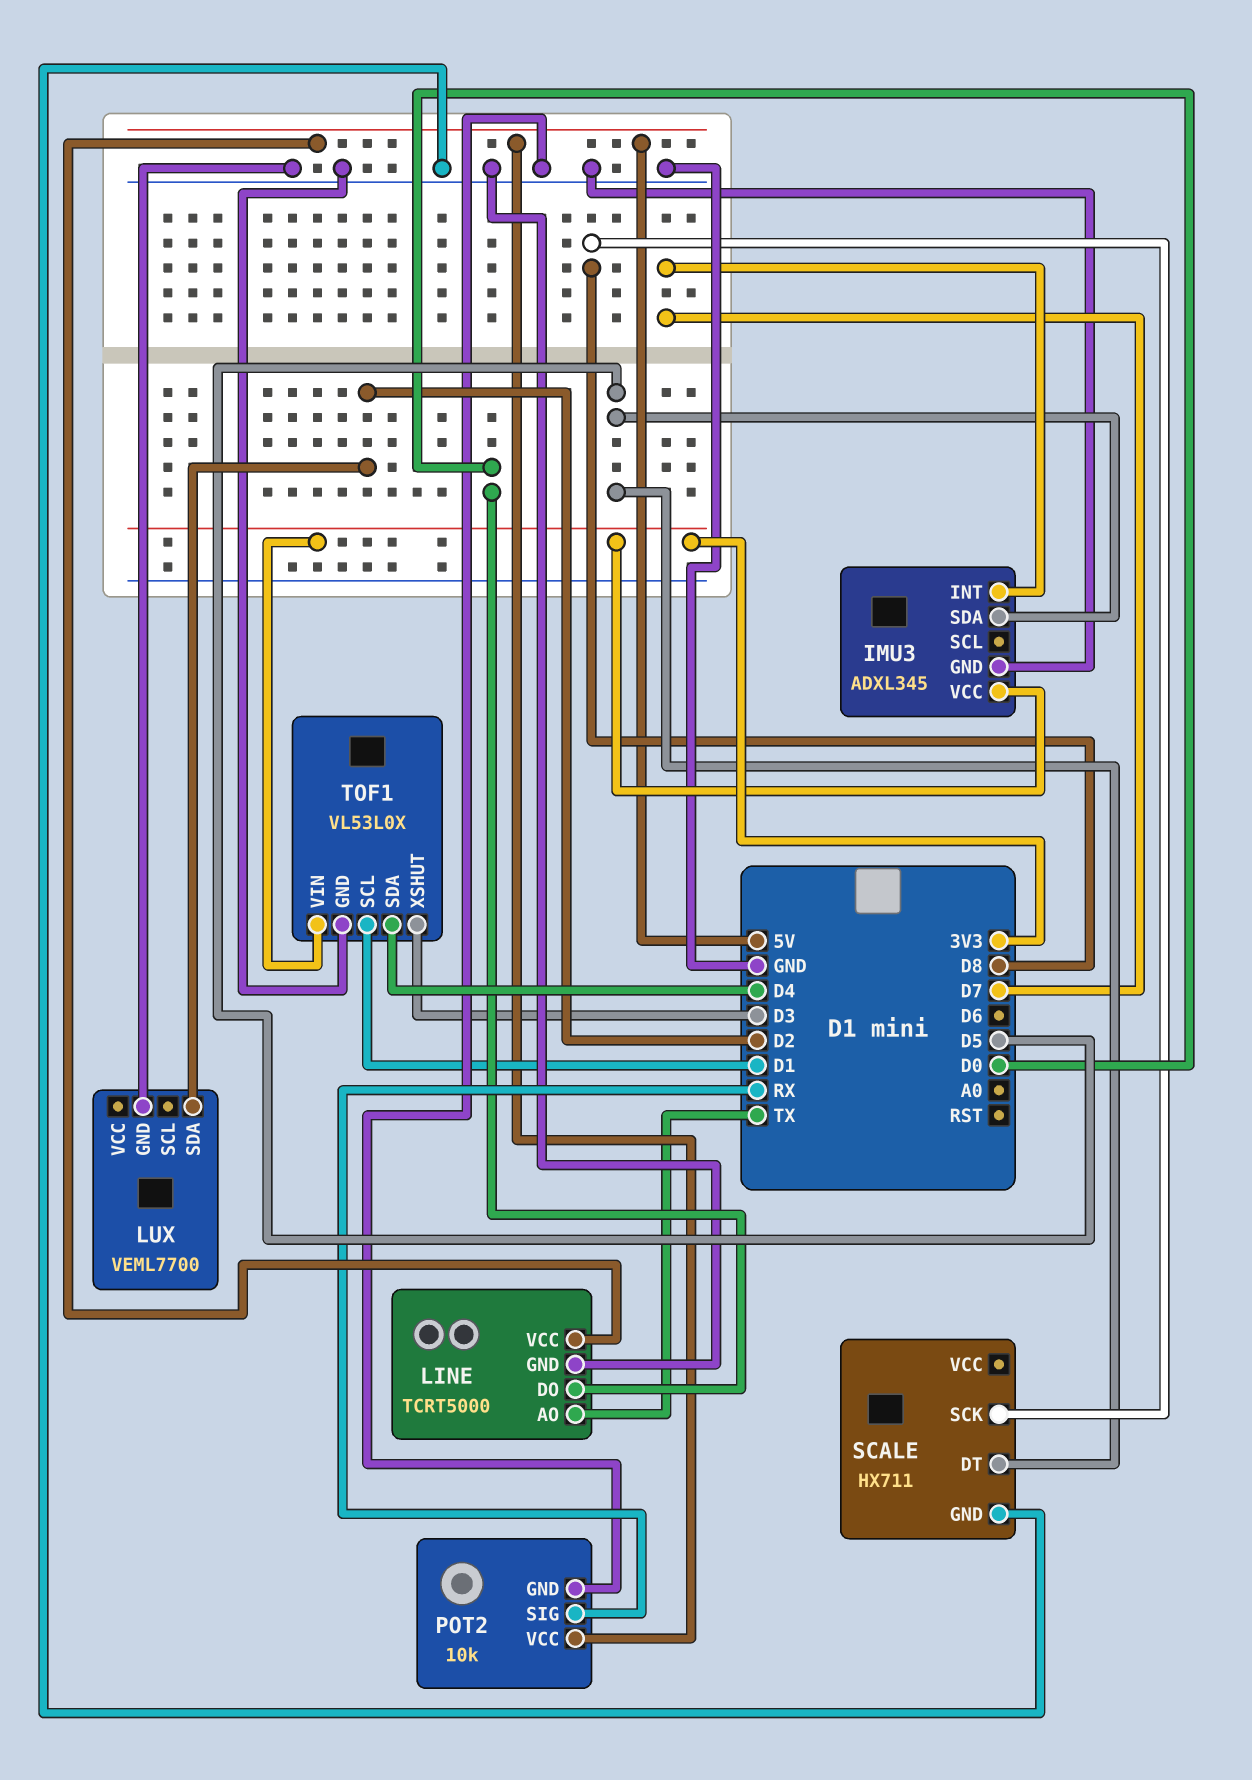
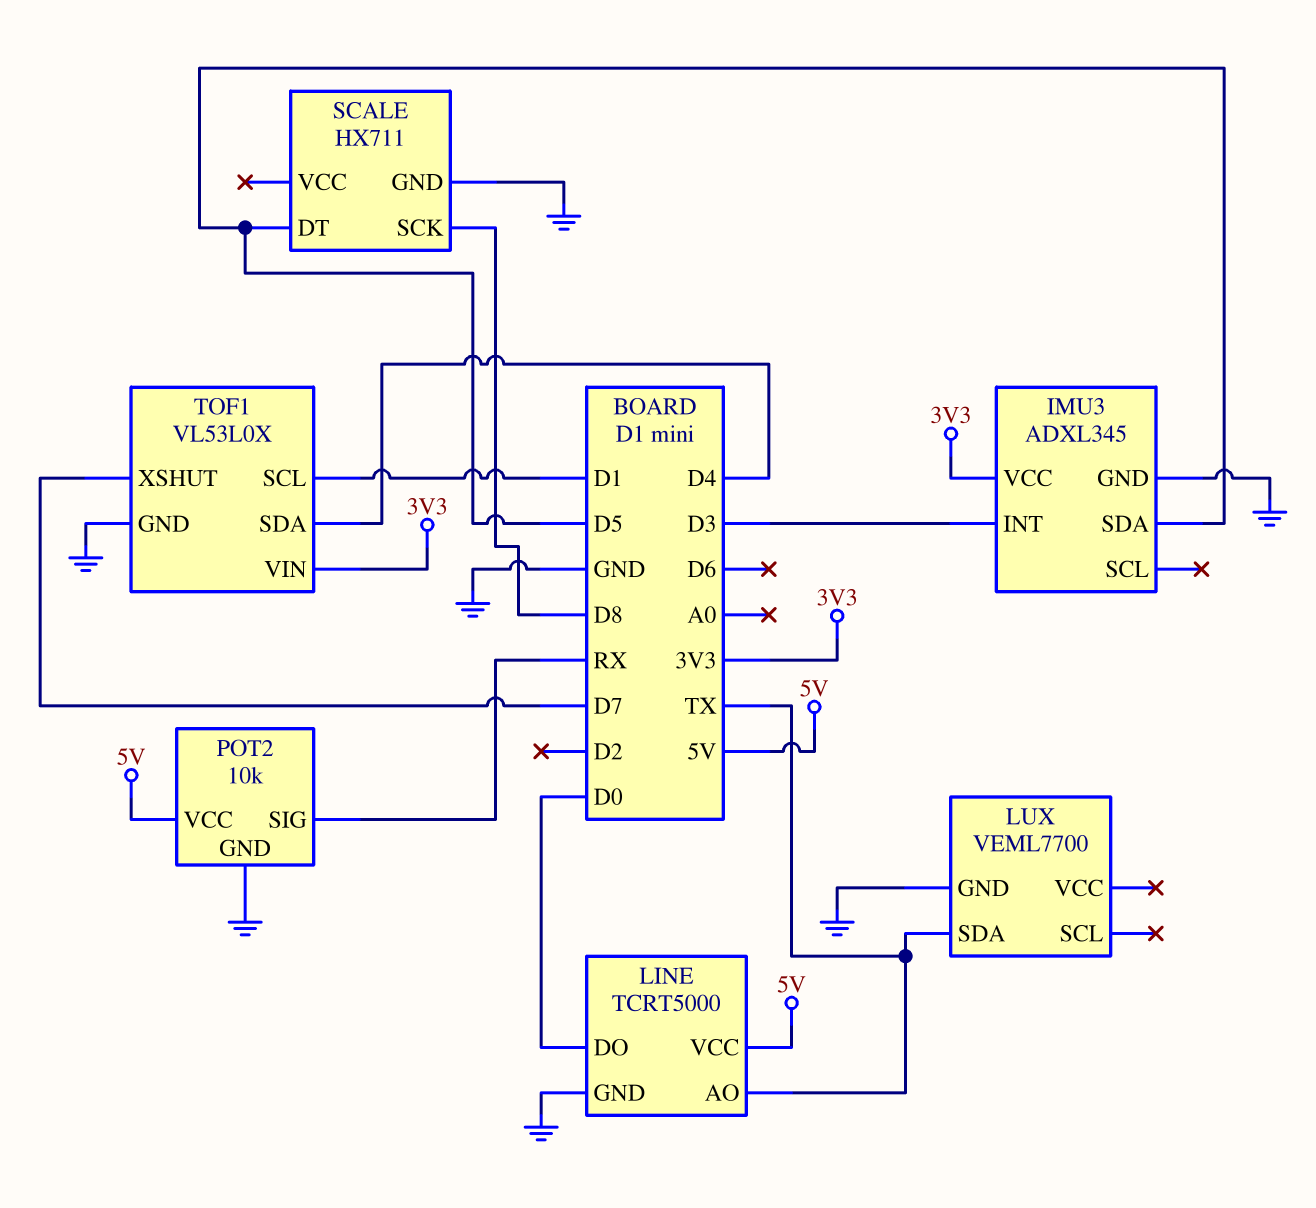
IMU3 pin INT: D7 -> D3
LUX pin SDA: D2 -> TX
TOF1 pin XSHUT: D3 -> D7

